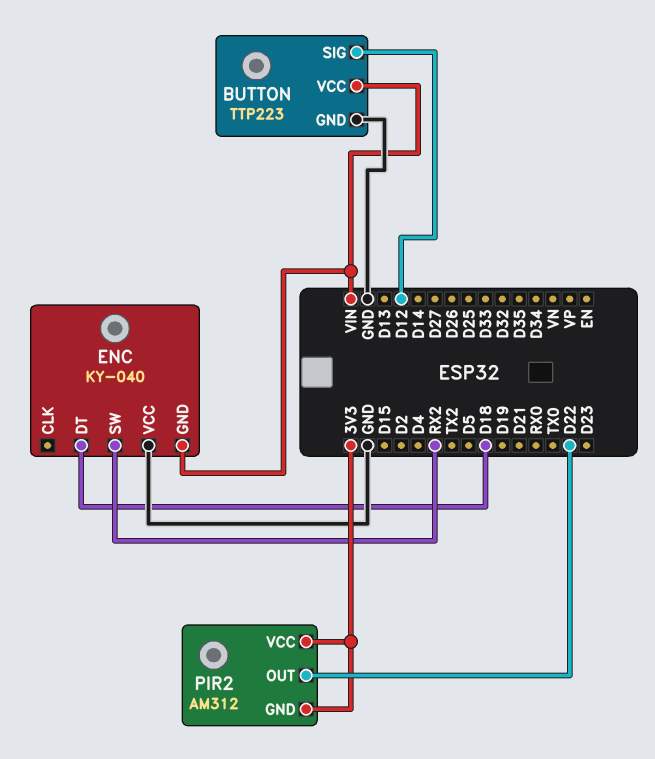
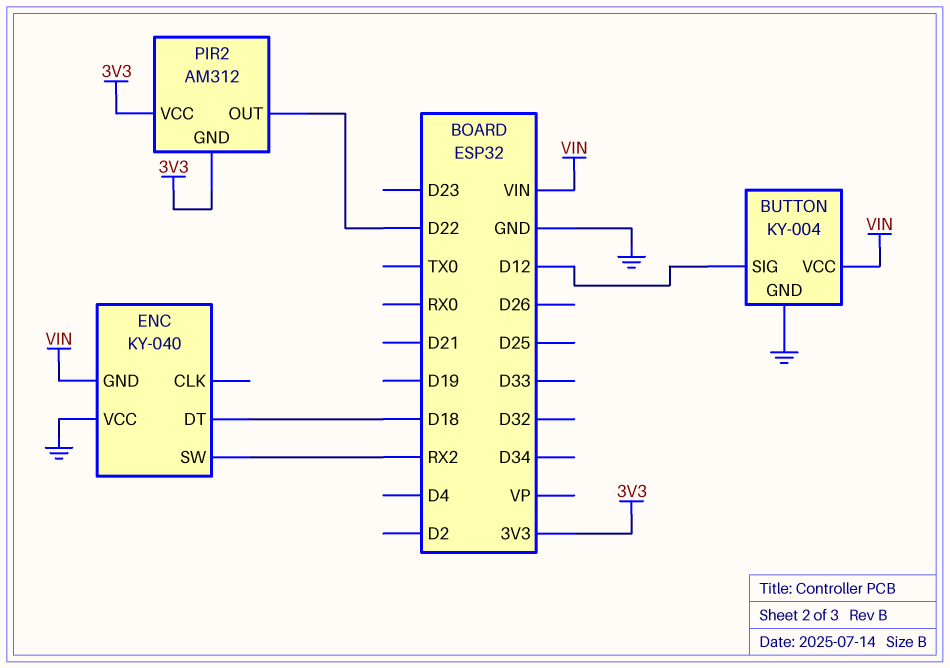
BUTTON: TTP223 -> KY-004

